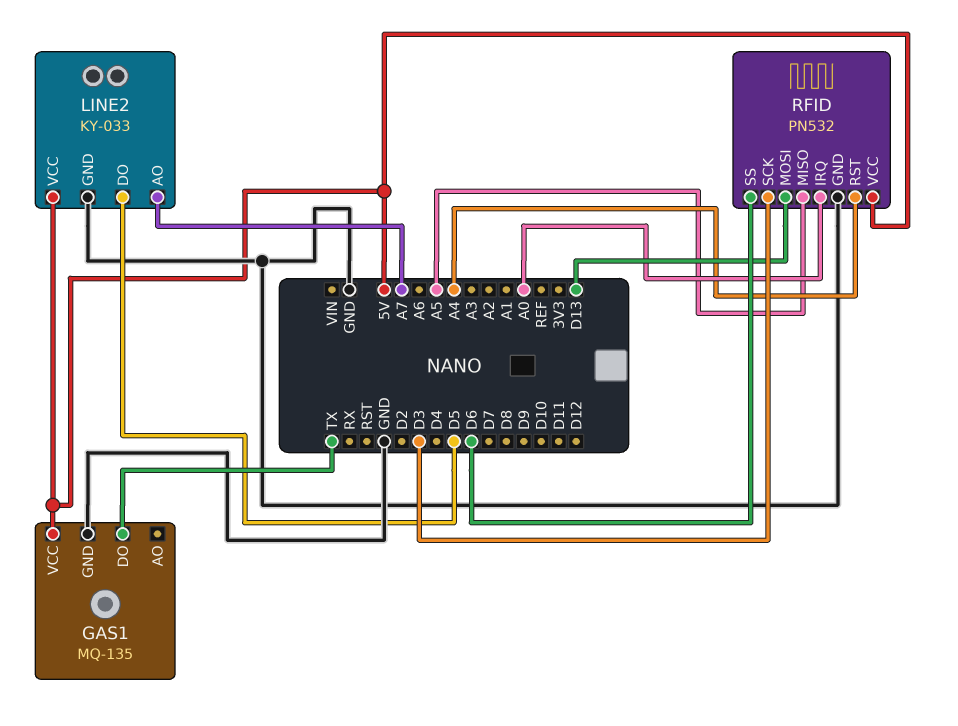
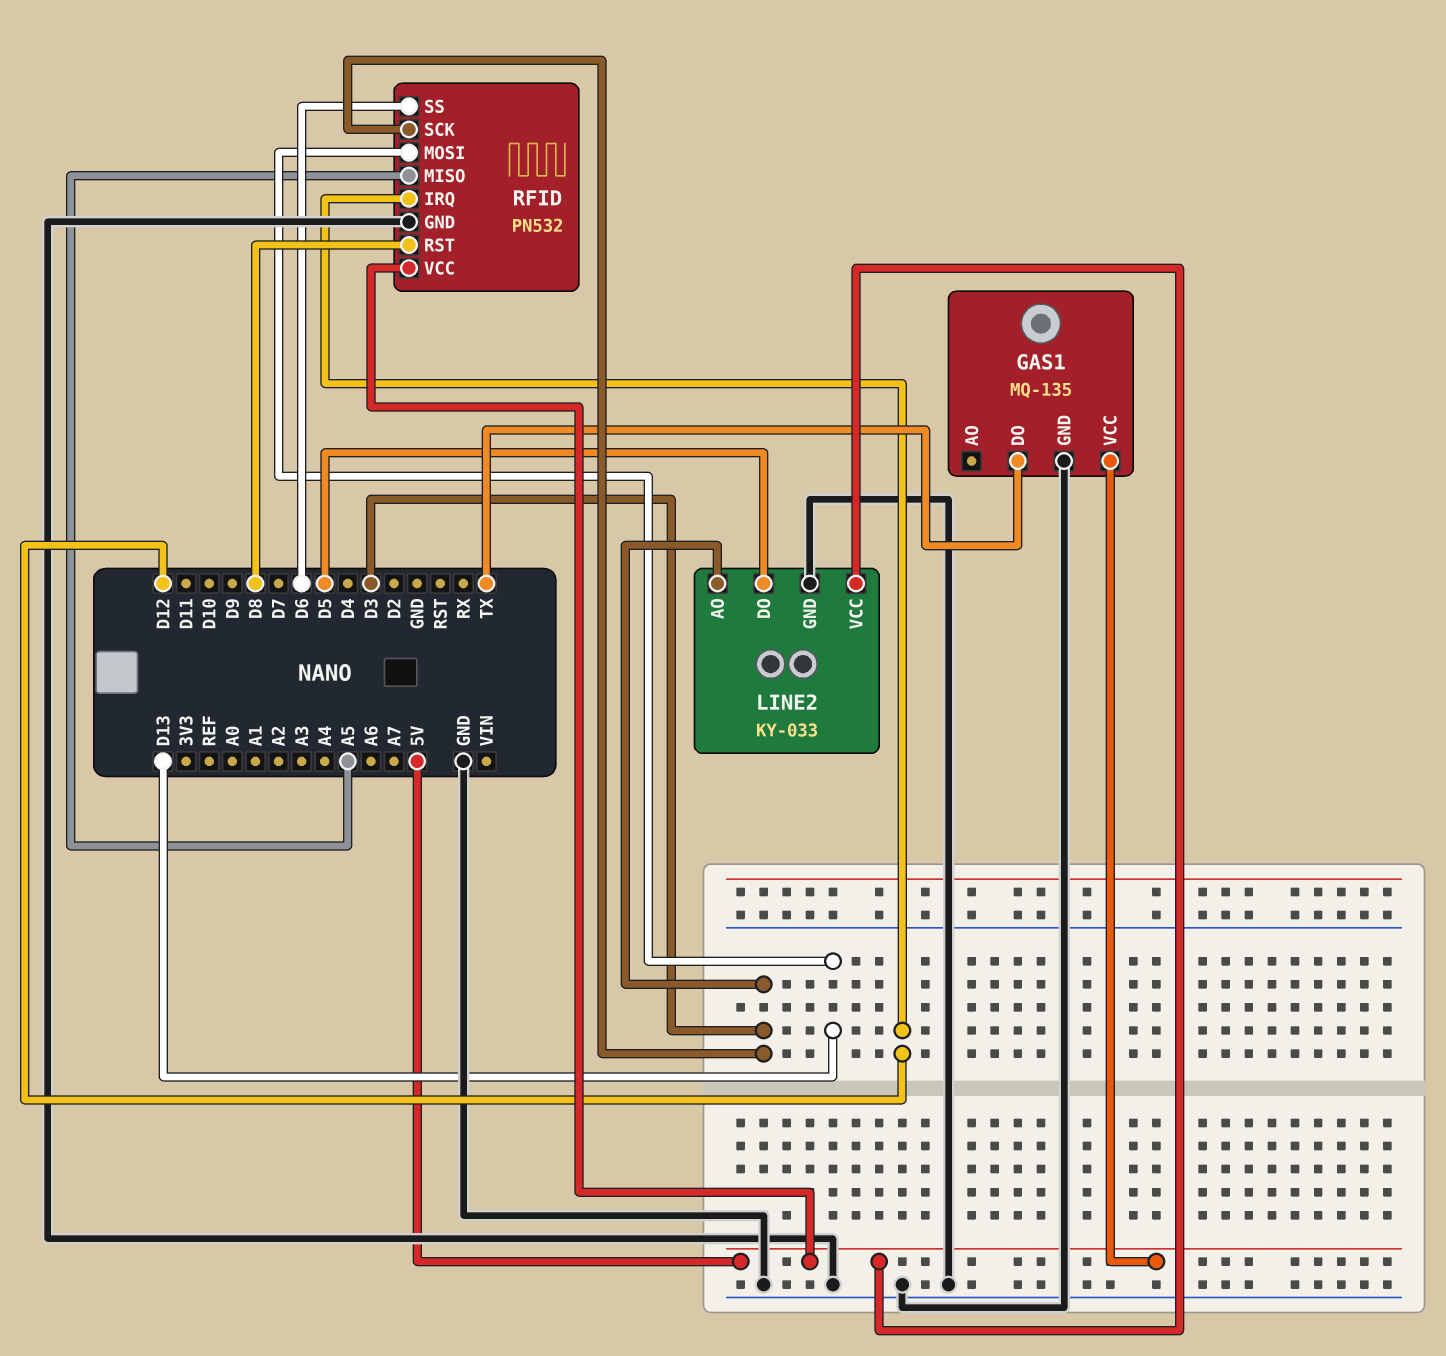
LINE2 pin AO: A7 -> D3
RFID pin IRQ: A0 -> D12
RFID pin RST: A4 -> D8

